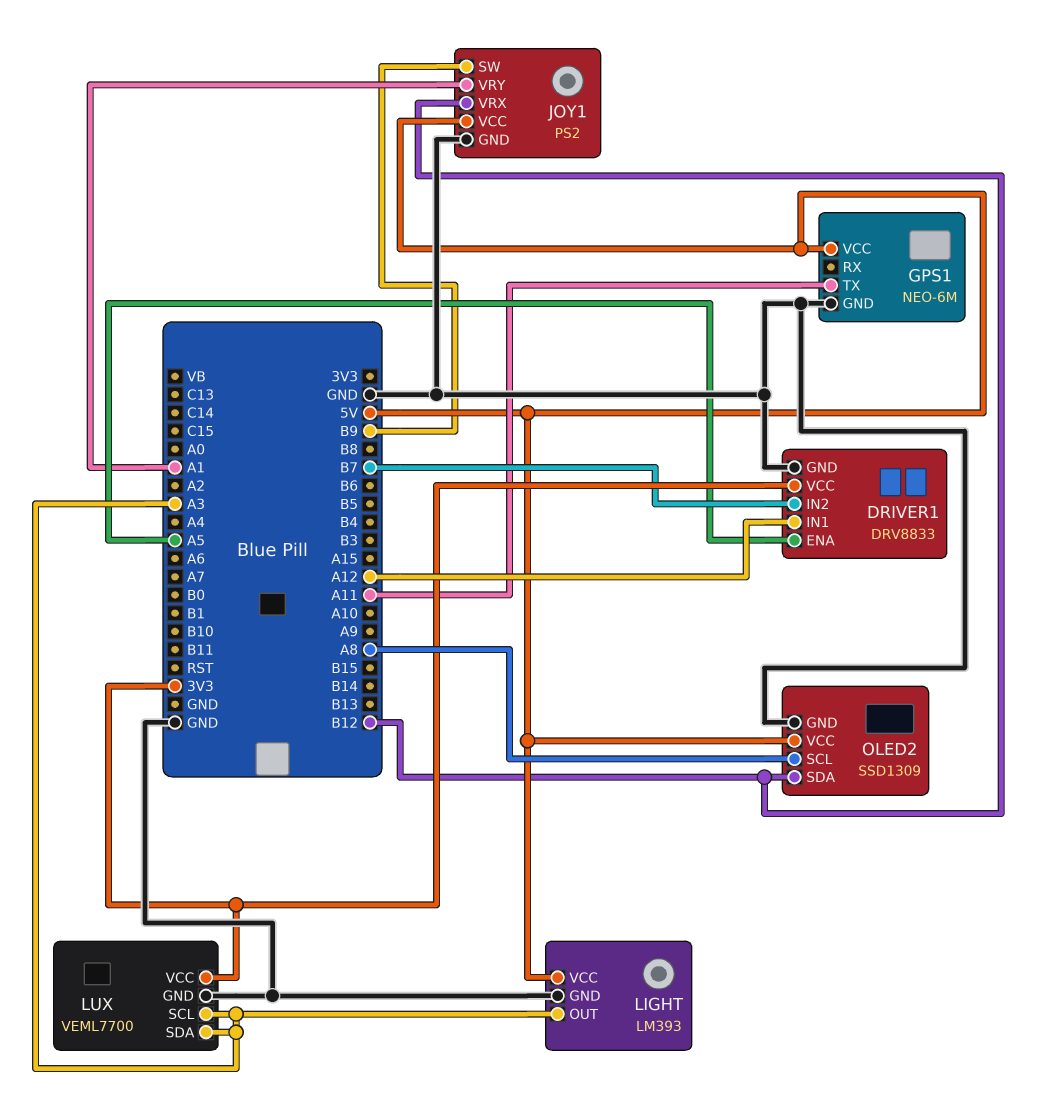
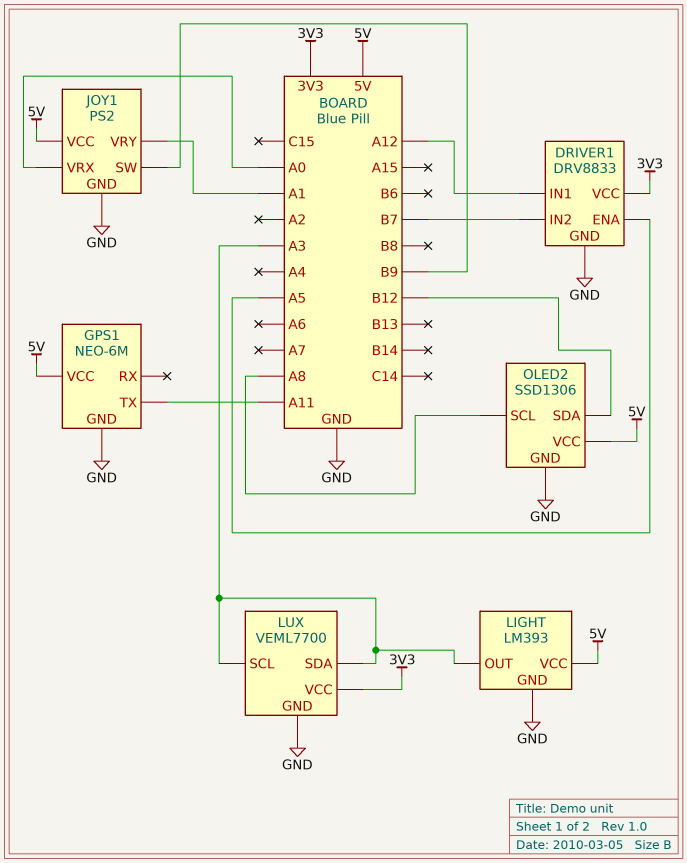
JOY1 pin VRX: B12 -> A0
OLED2: SSD1309 -> SSD1306

